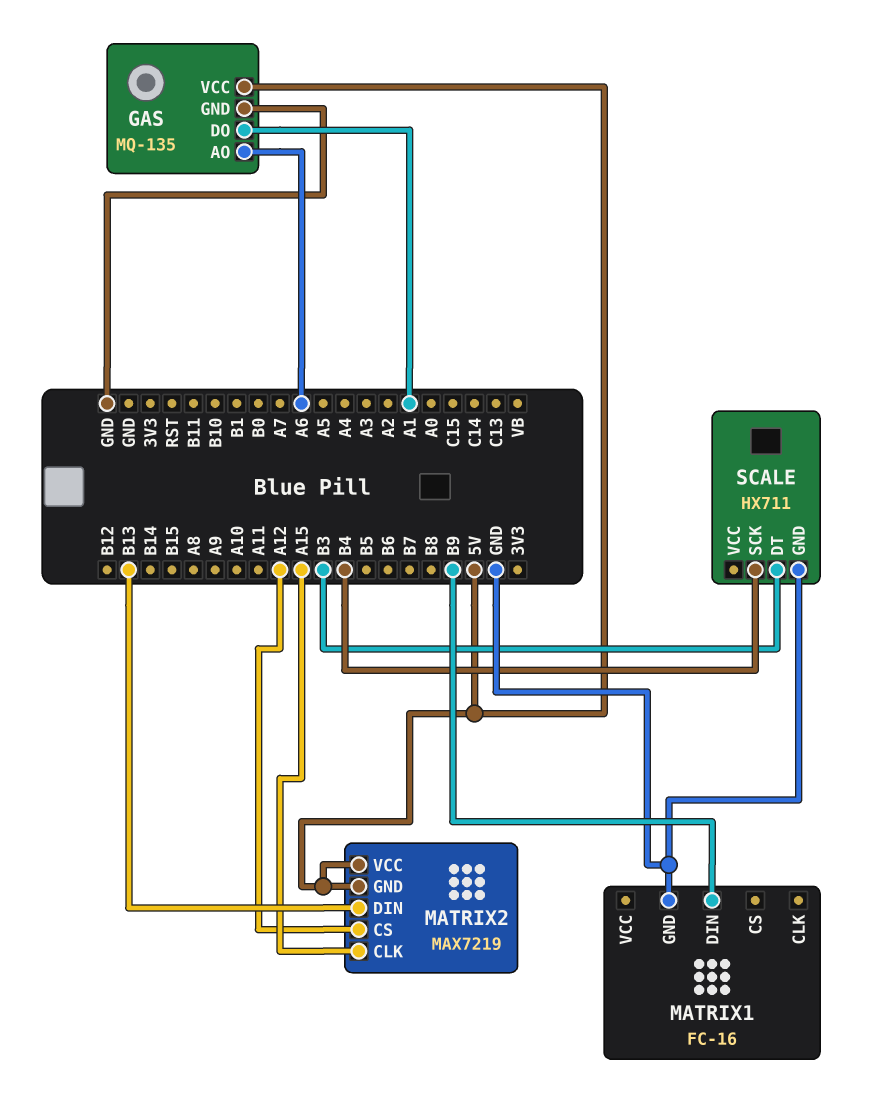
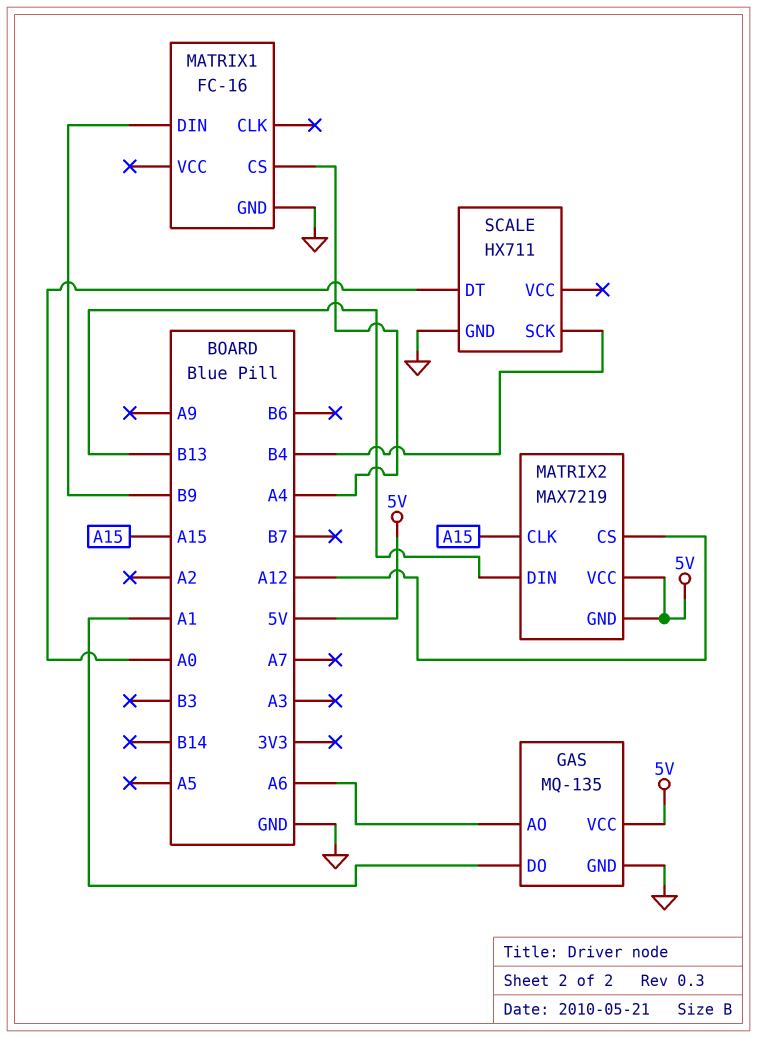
MATRIX1 pin CS: none -> A4
SCALE pin DT: B3 -> A0

